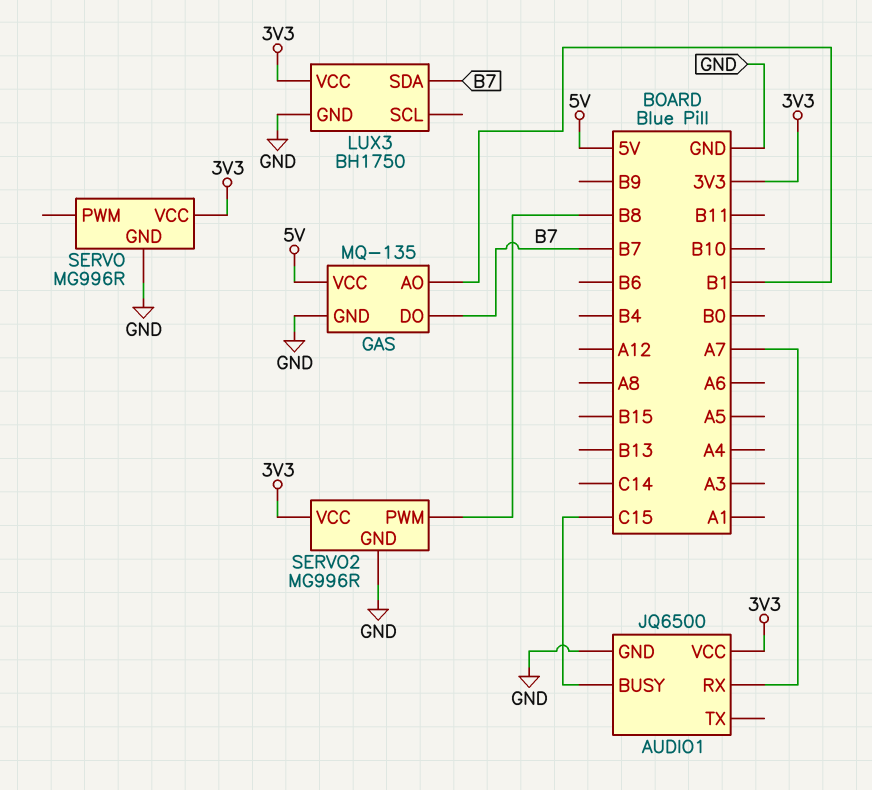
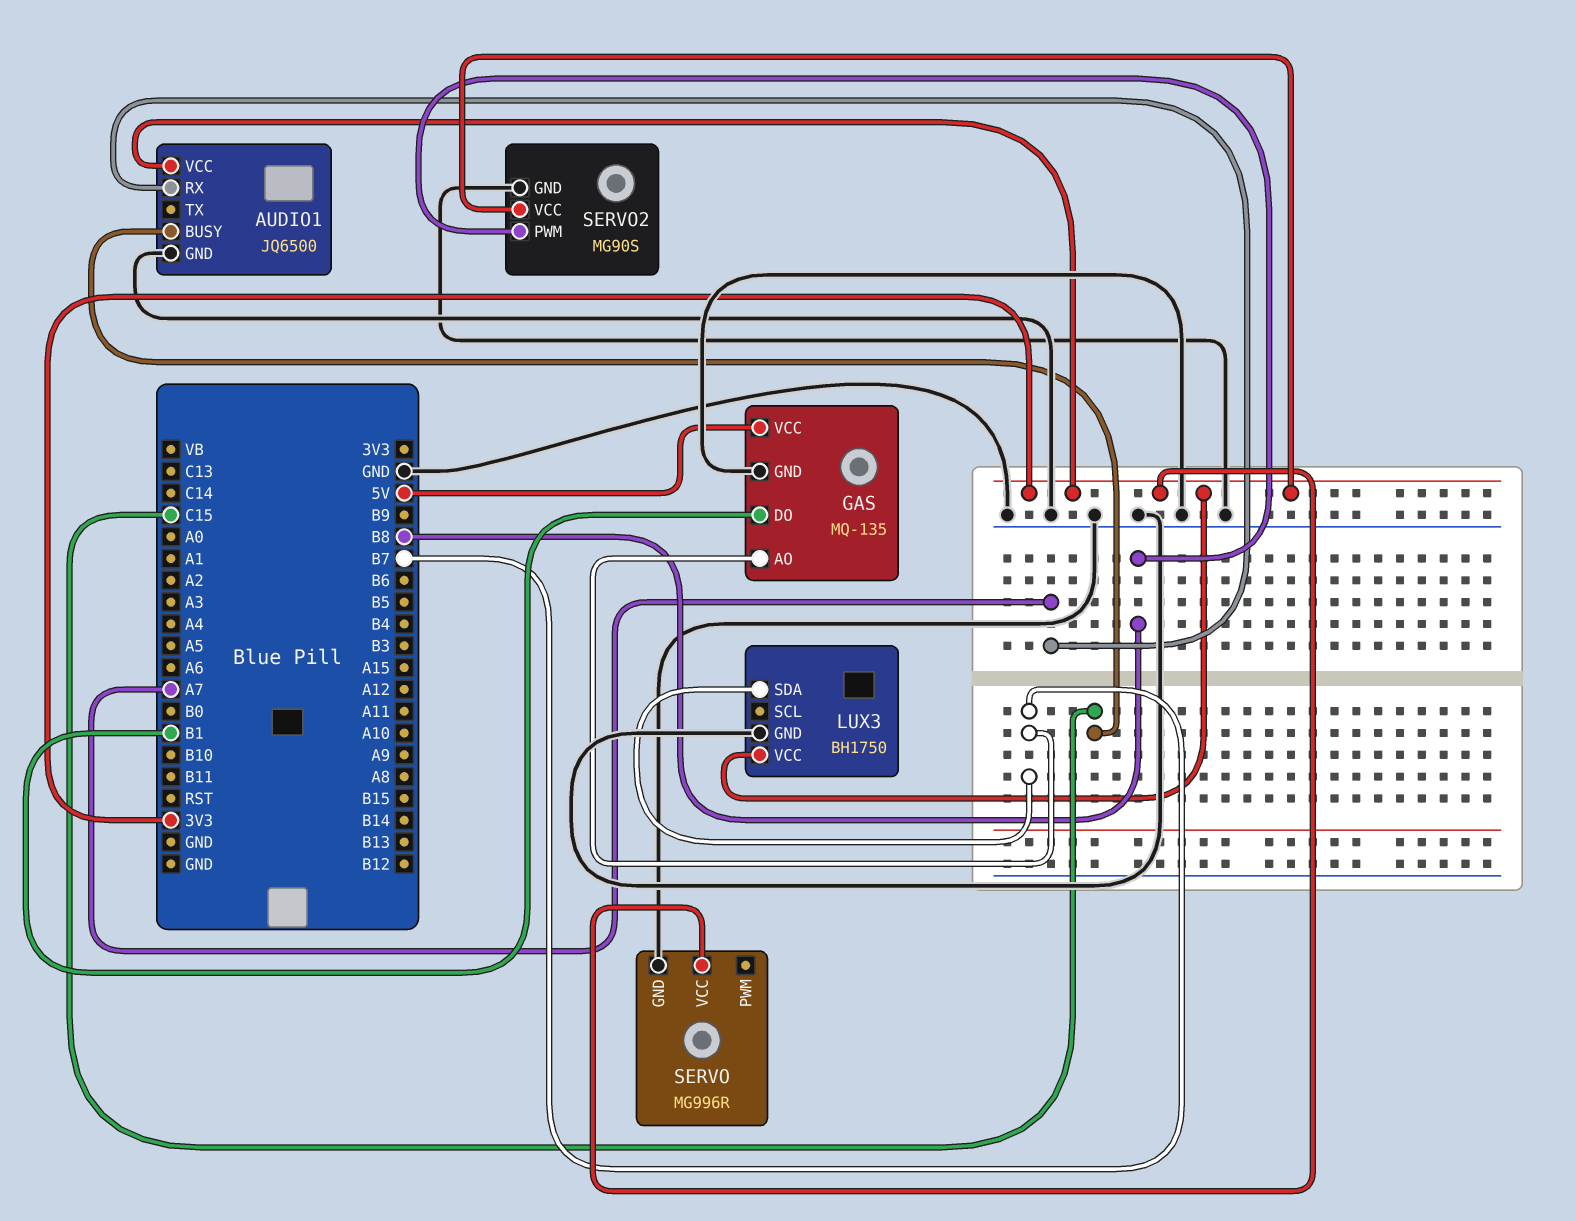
GAS pin AO: B1 -> B7
GAS pin DO: B7 -> B1
SERVO2: MG996R -> MG90S

